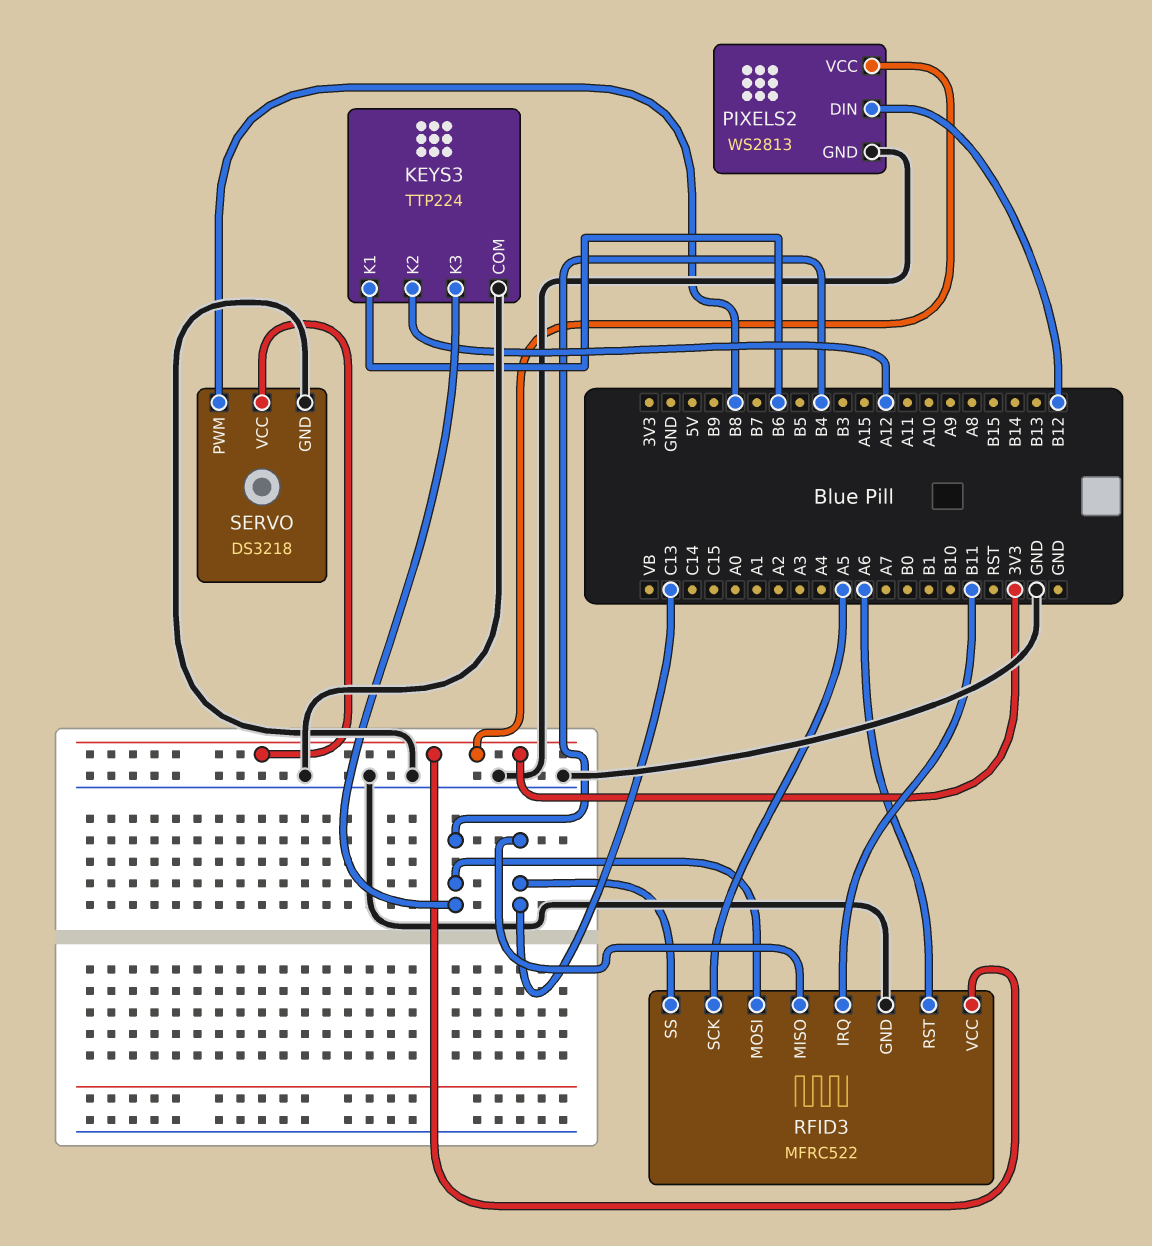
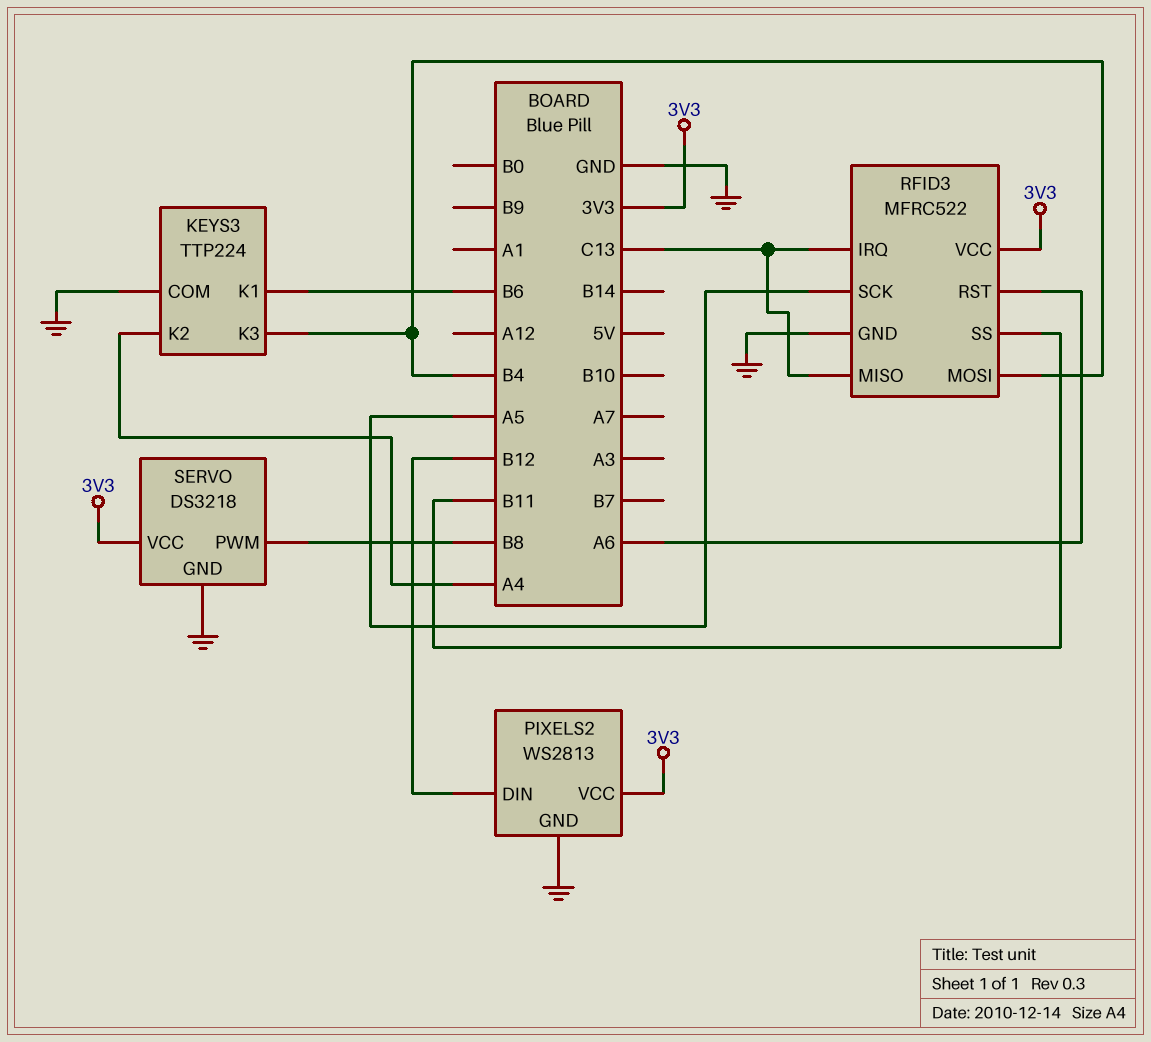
KEYS3 pin K2: A12 -> A4
RFID3 pin IRQ: B11 -> C13
RFID3 pin SS: C13 -> B11

